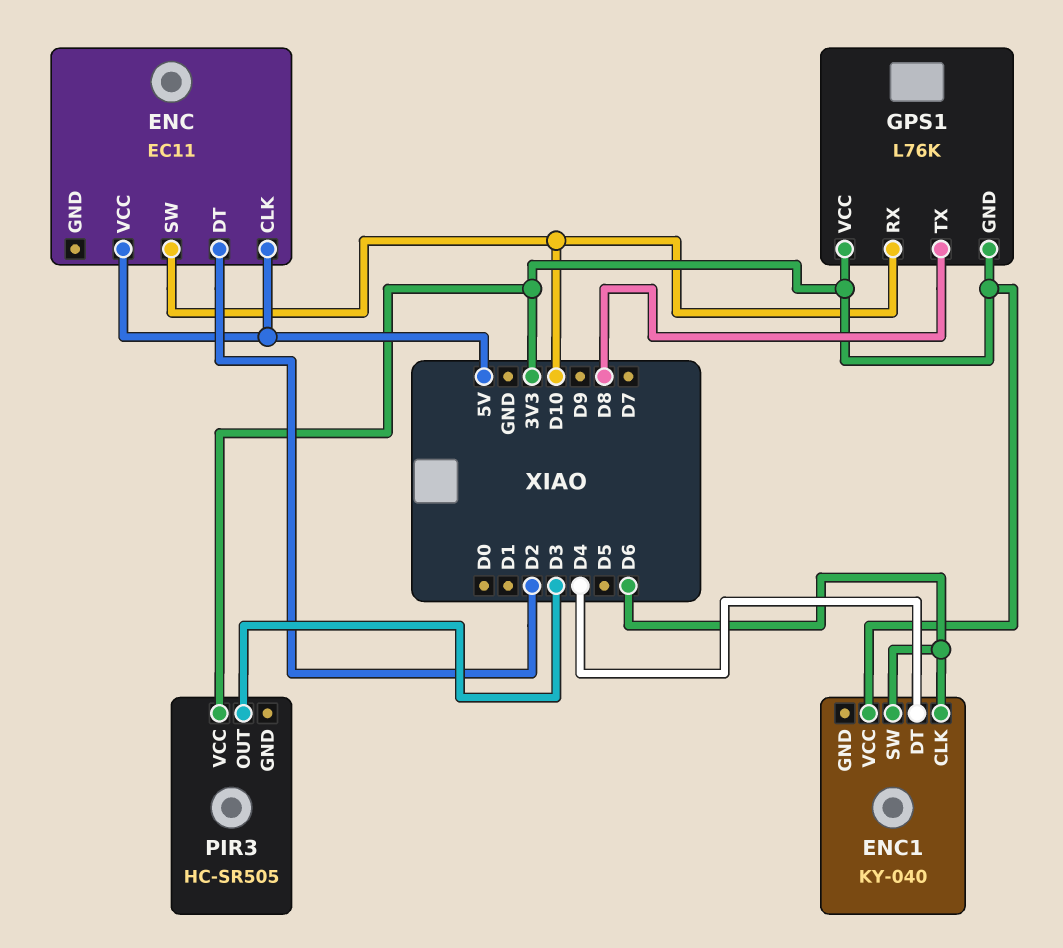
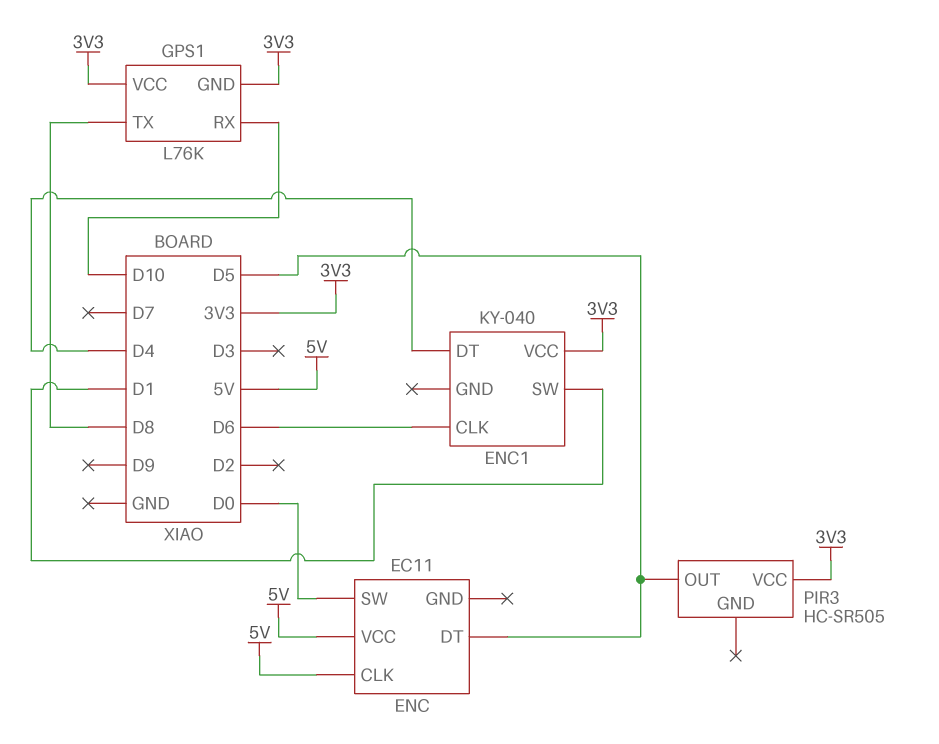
ENC pin DT: D2 -> D5
ENC pin SW: D10 -> D0
ENC1 pin SW: D6 -> D1
PIR3 pin OUT: D3 -> D5

